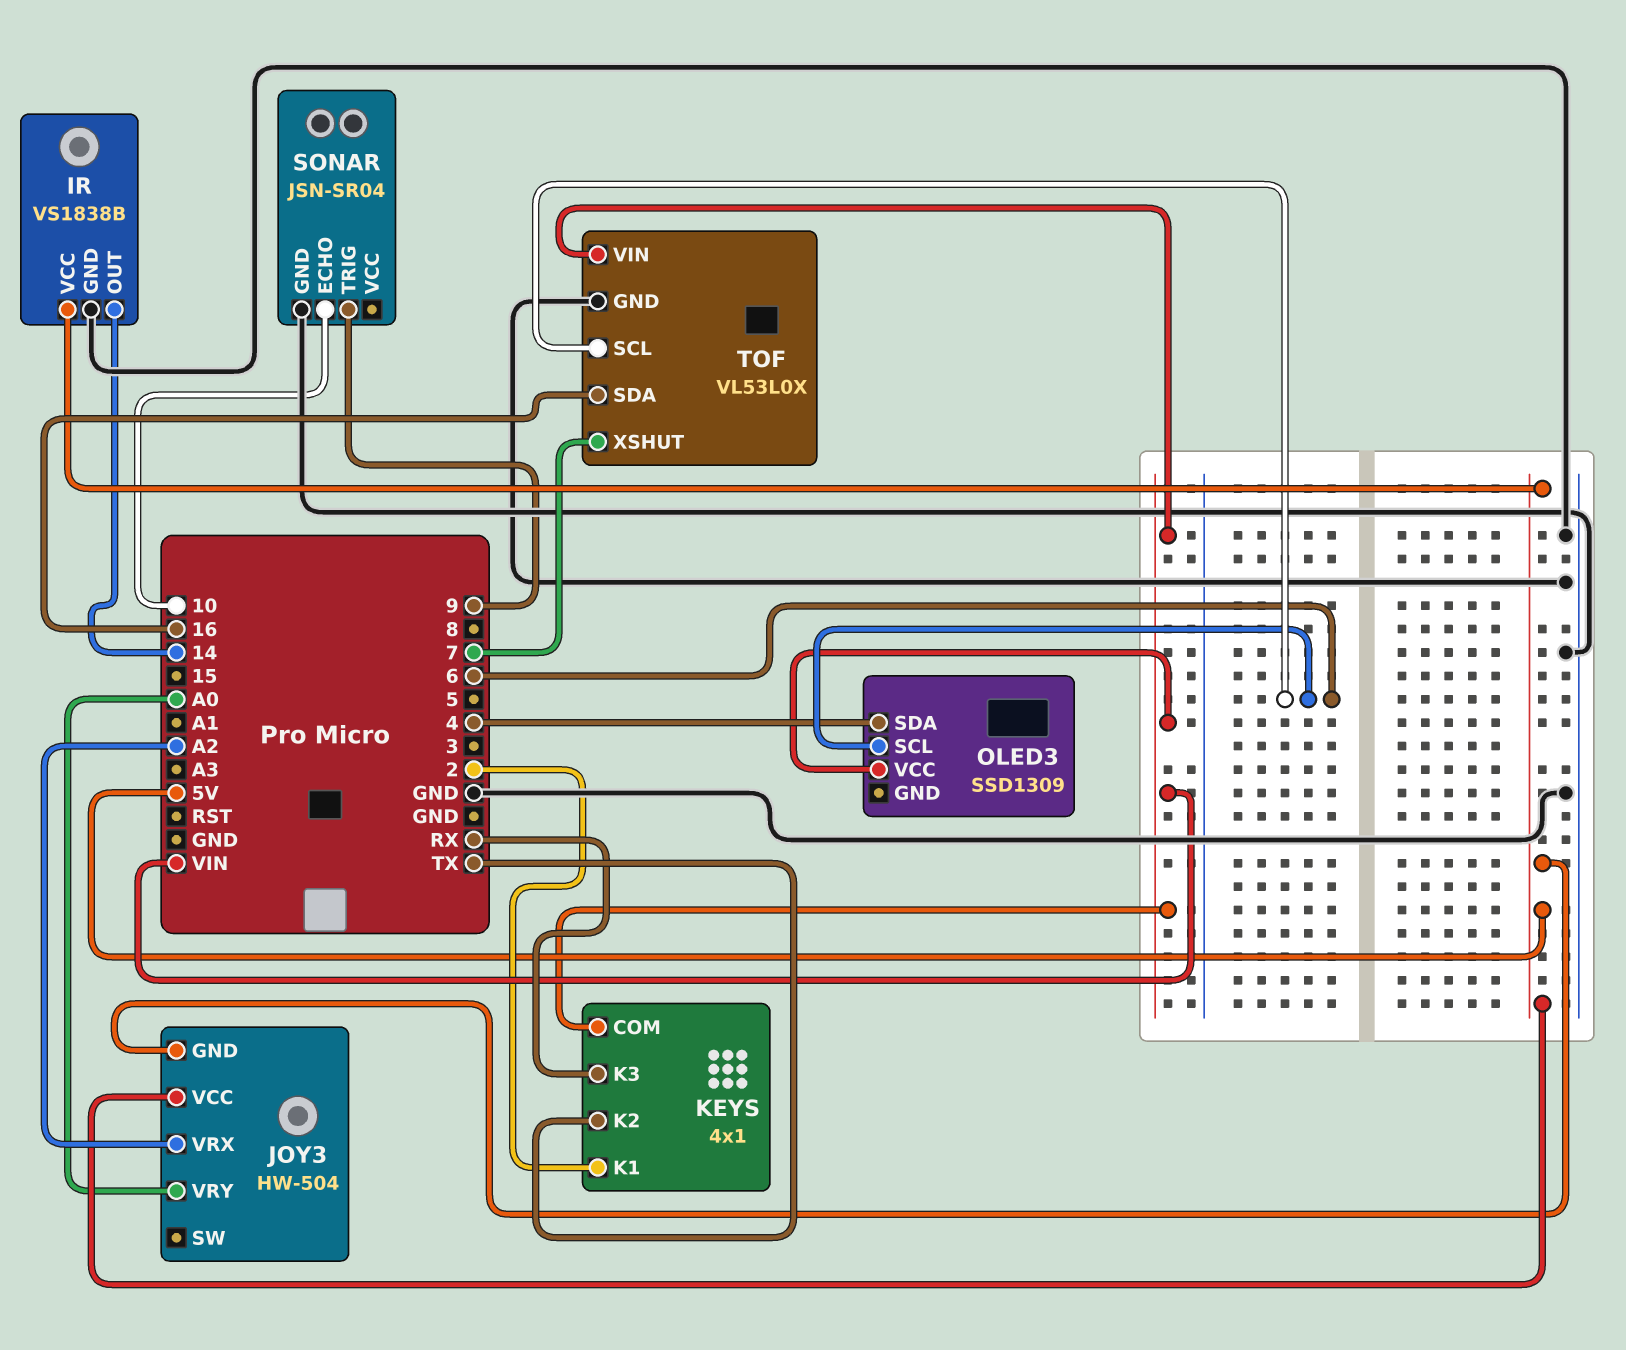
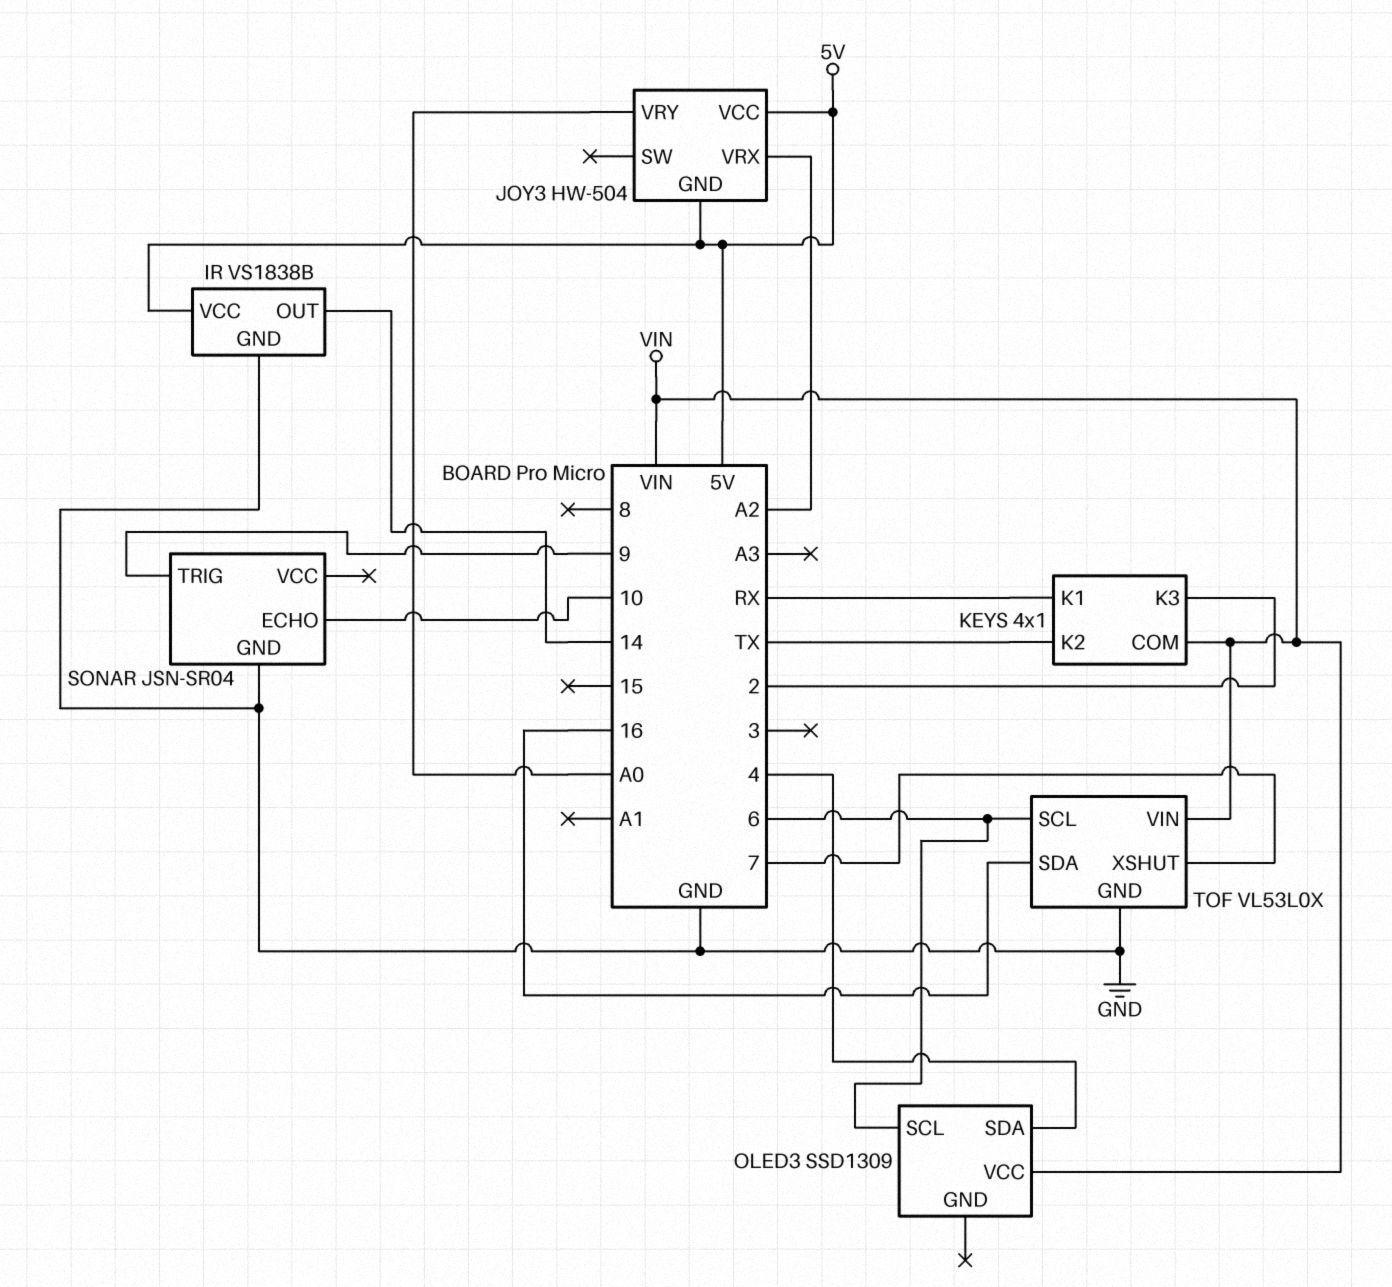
KEYS pin K1: 2 -> RX
KEYS pin K3: RX -> 2

